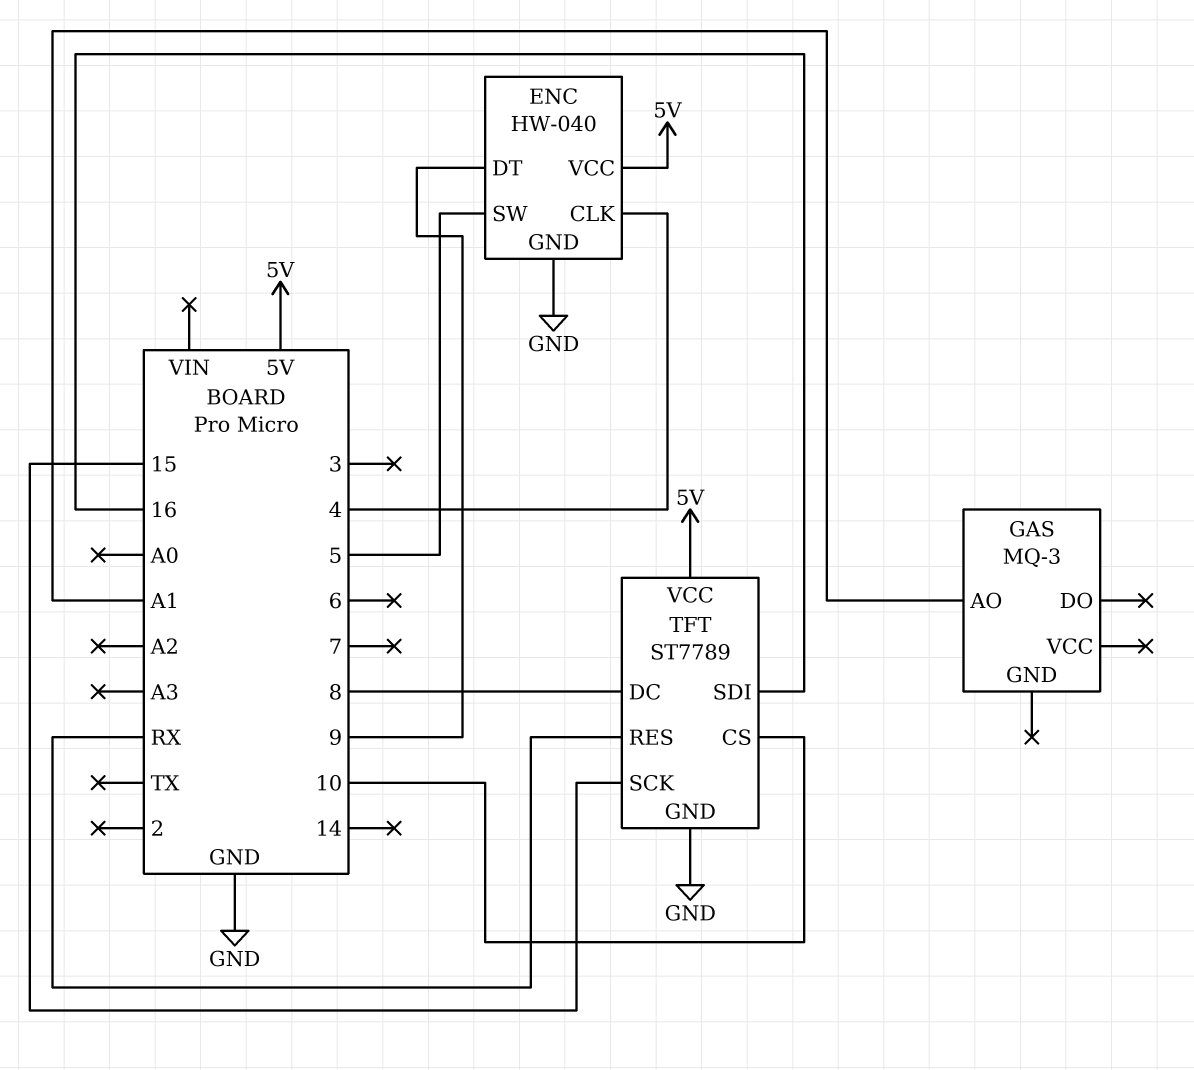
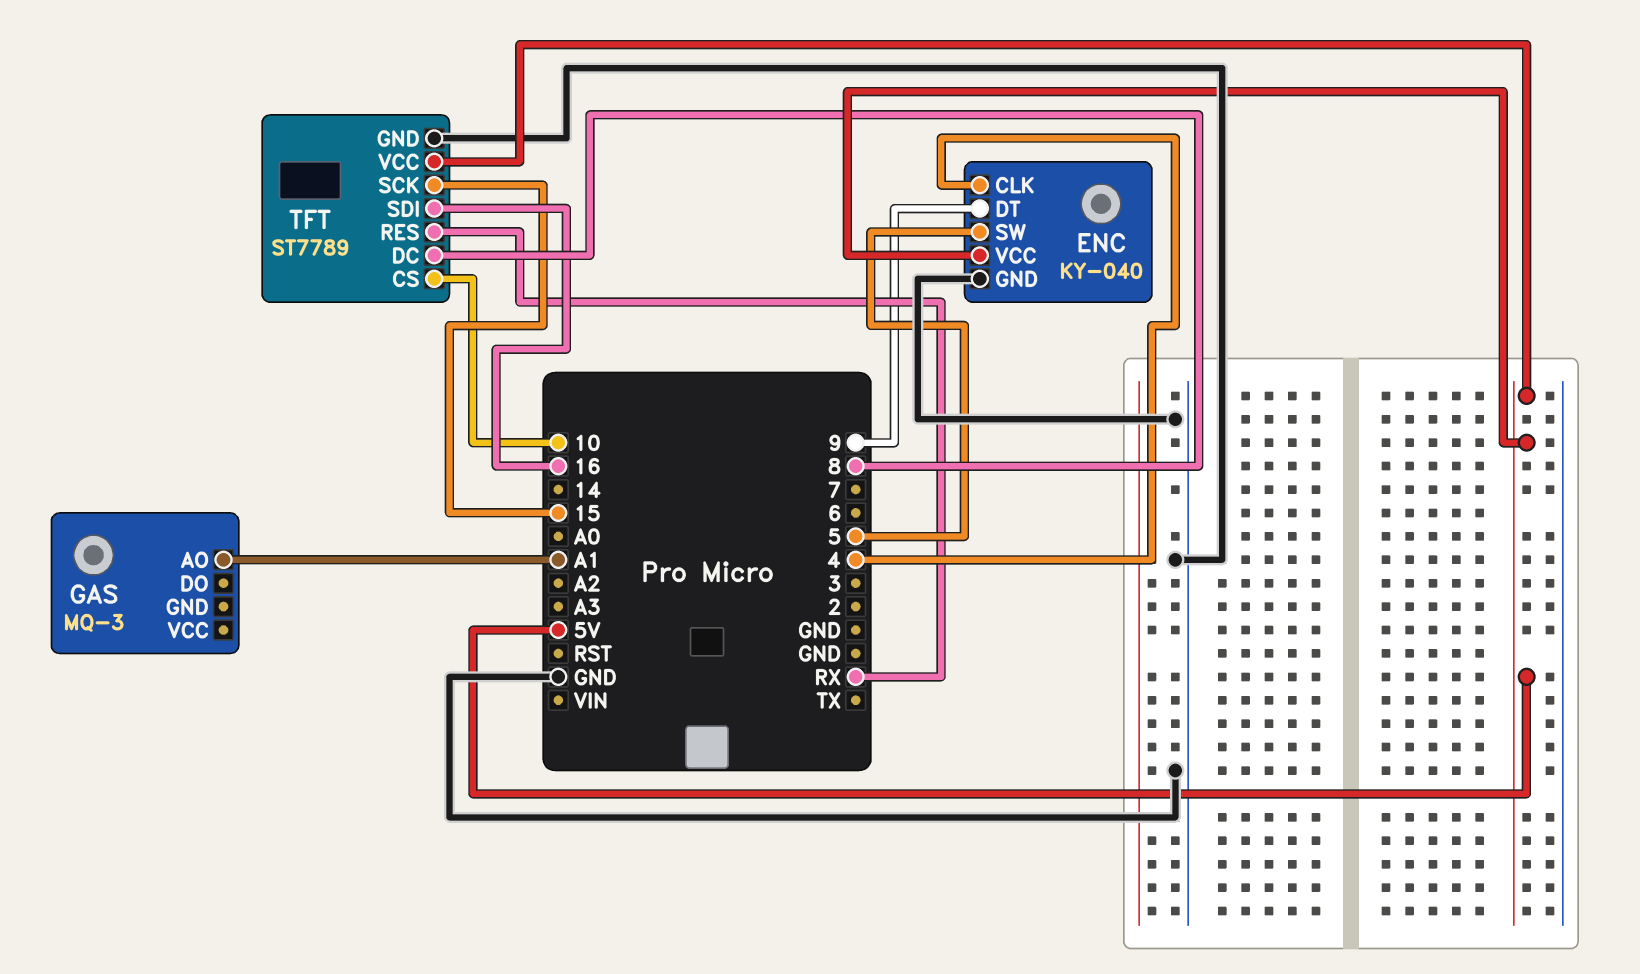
ENC: HW-040 -> KY-040

